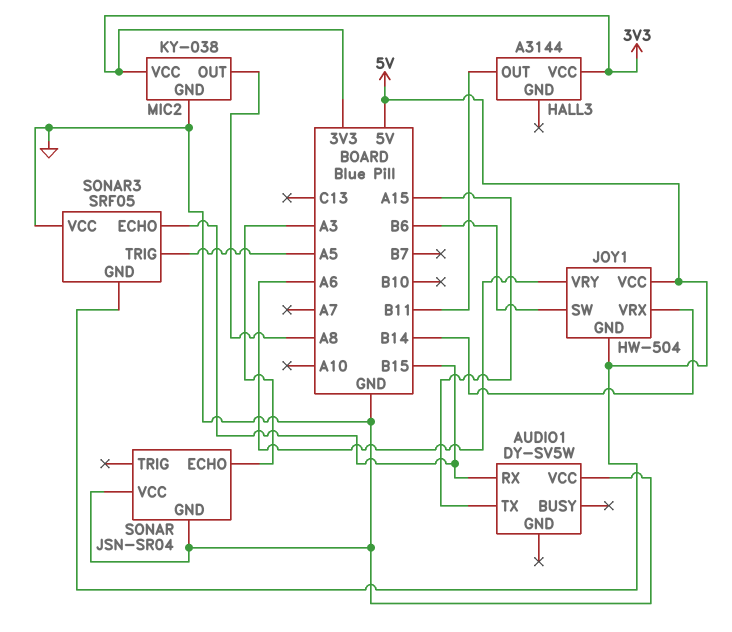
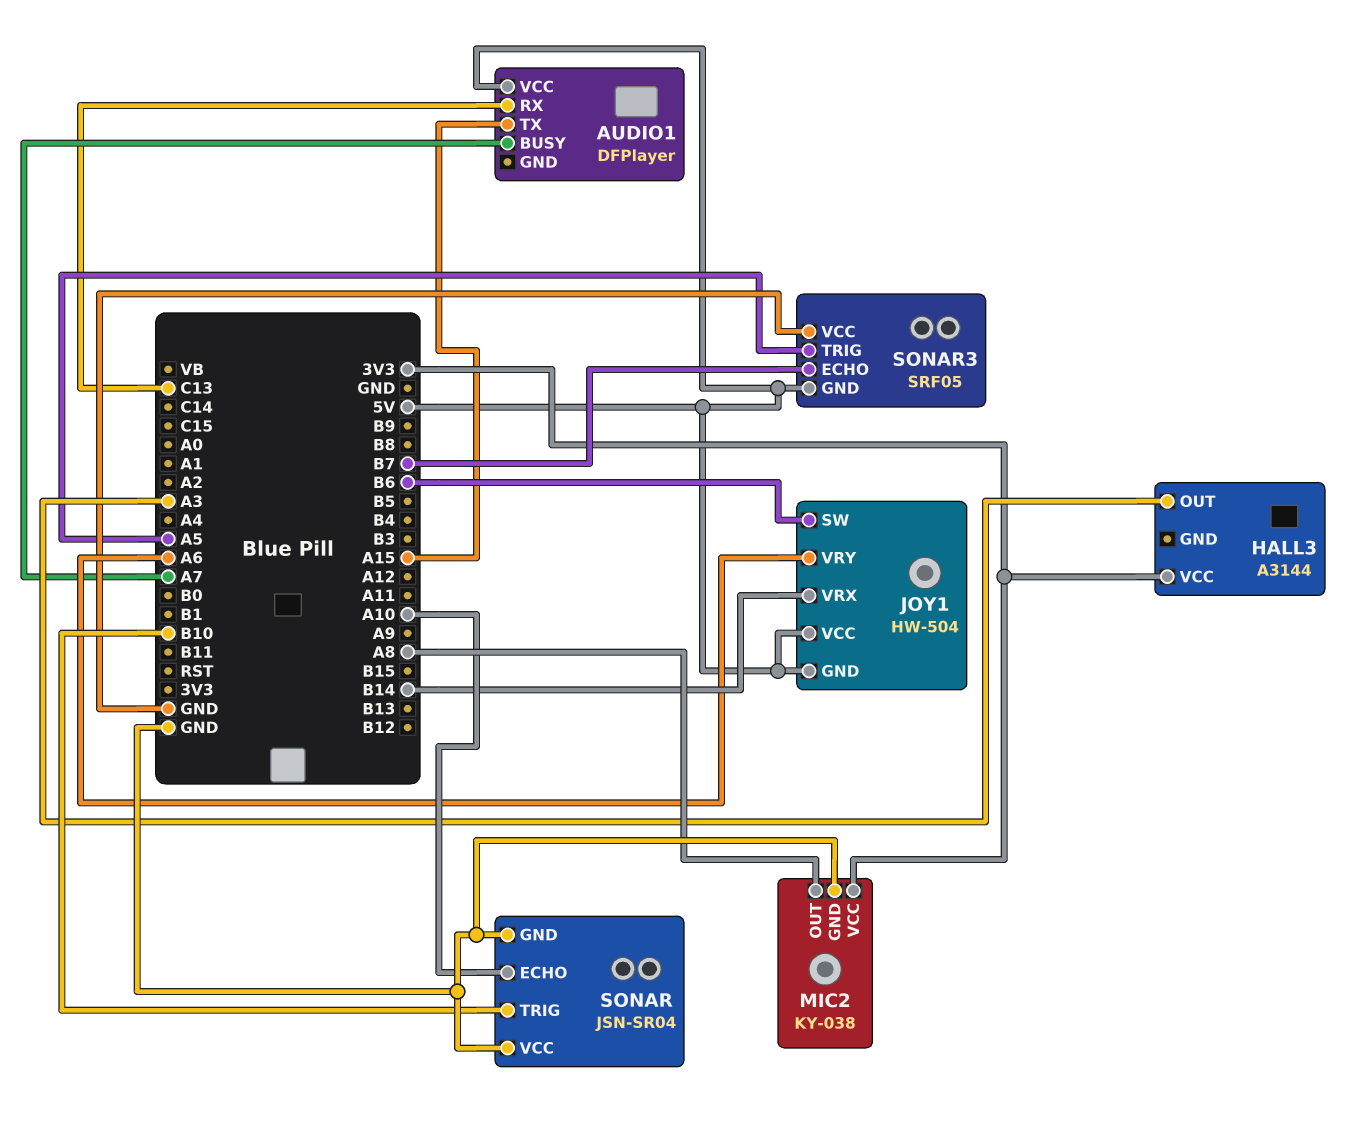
AUDIO1: DY-SV5W -> DFPlayer
AUDIO1 pin BUSY: none -> A7
AUDIO1 pin RX: B15 -> C13
AUDIO1 pin VCC: GND -> 5V
HALL3 pin OUT: B11 -> A3
SONAR pin ECHO: A3 -> A10
SONAR pin TRIG: none -> B10
SONAR3 pin ECHO: B15 -> B7

